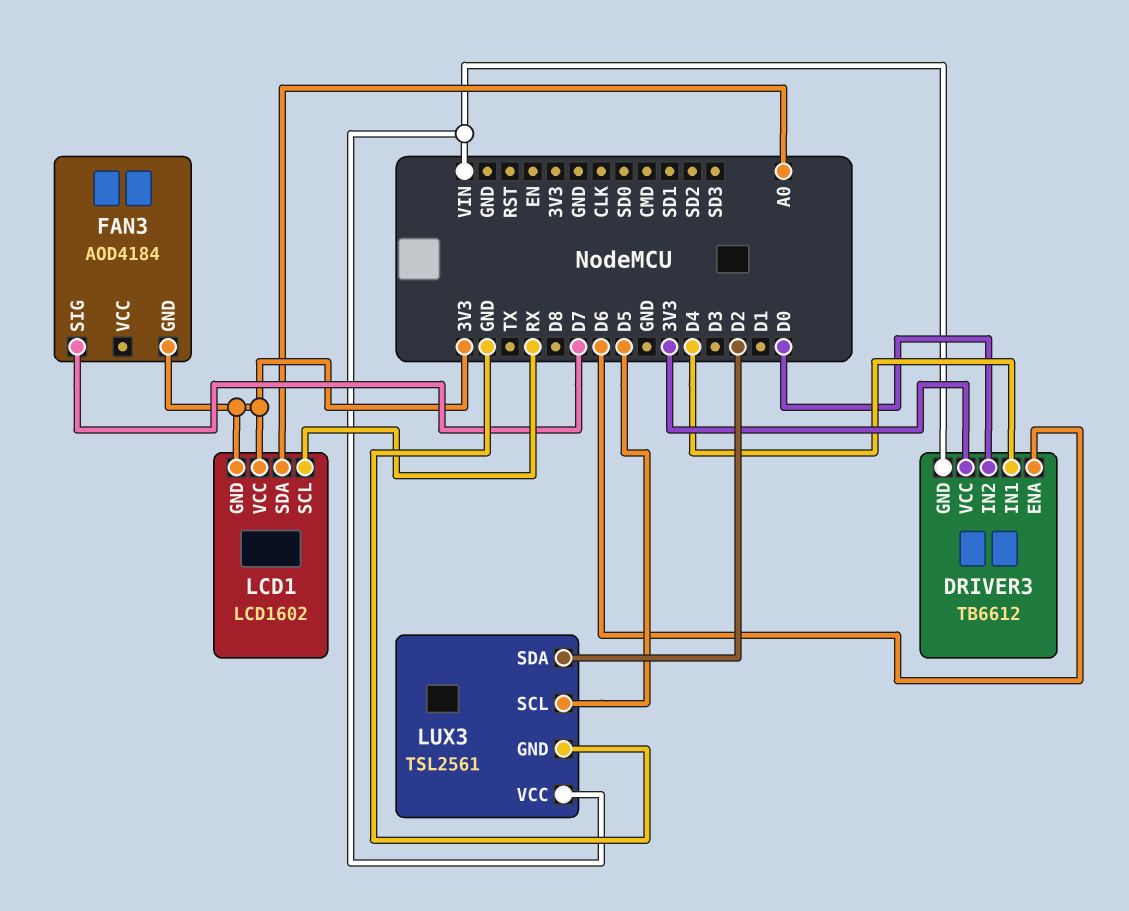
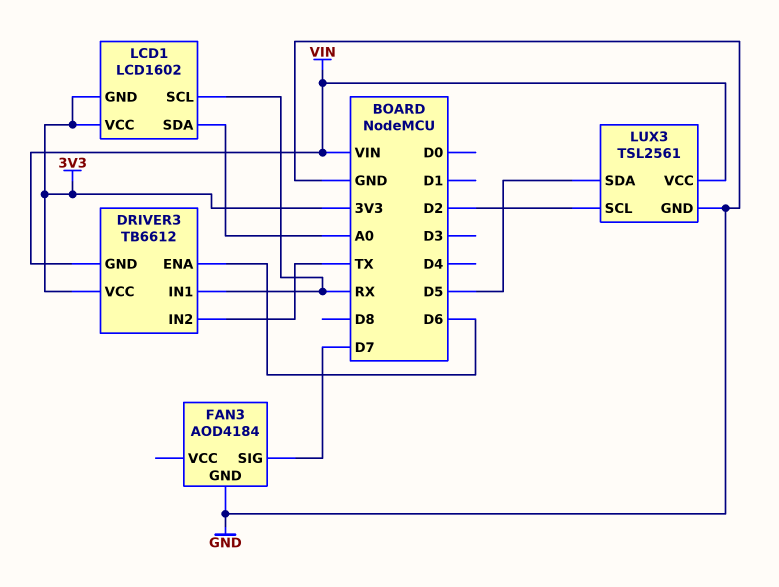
DRIVER3 pin IN1: D4 -> RX
DRIVER3 pin IN2: D0 -> TX
FAN3 pin GND: 3V3 -> GND
LUX3 pin SCL: D5 -> D2
LUX3 pin SDA: D2 -> D5

